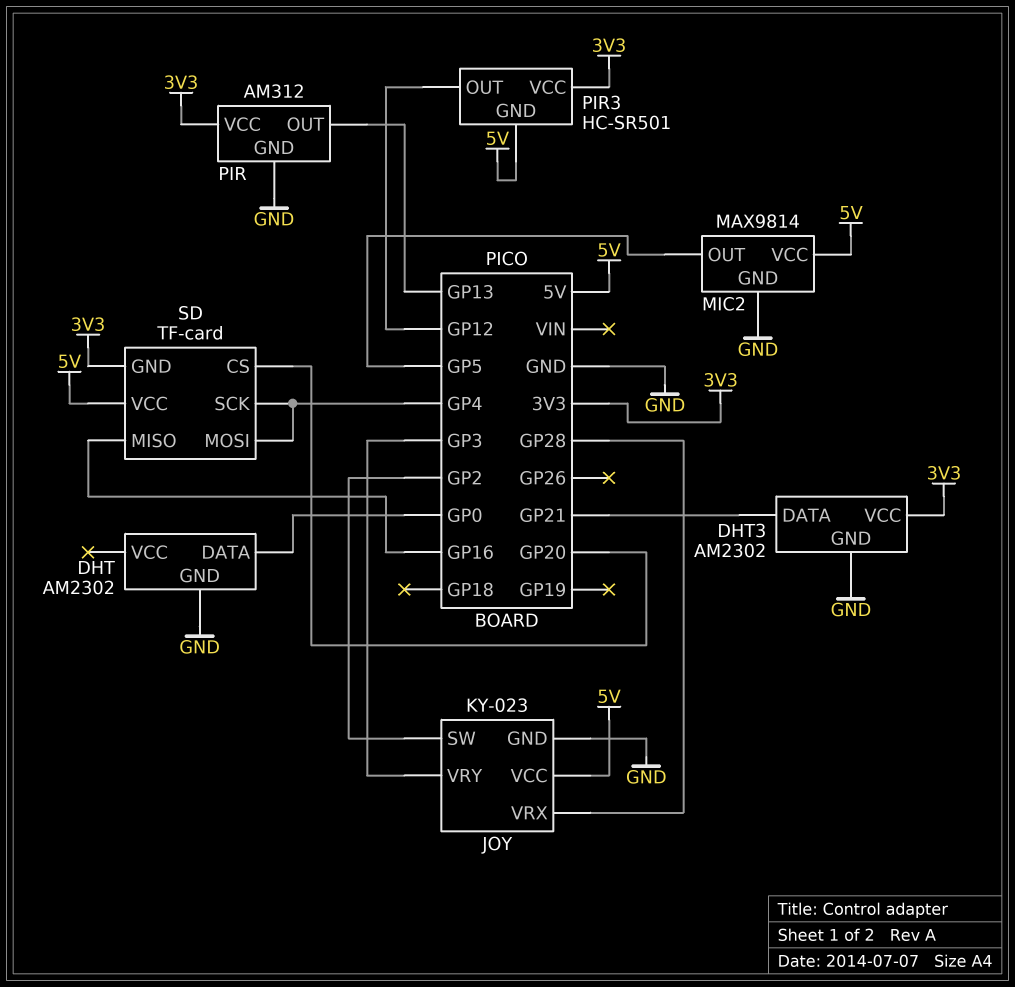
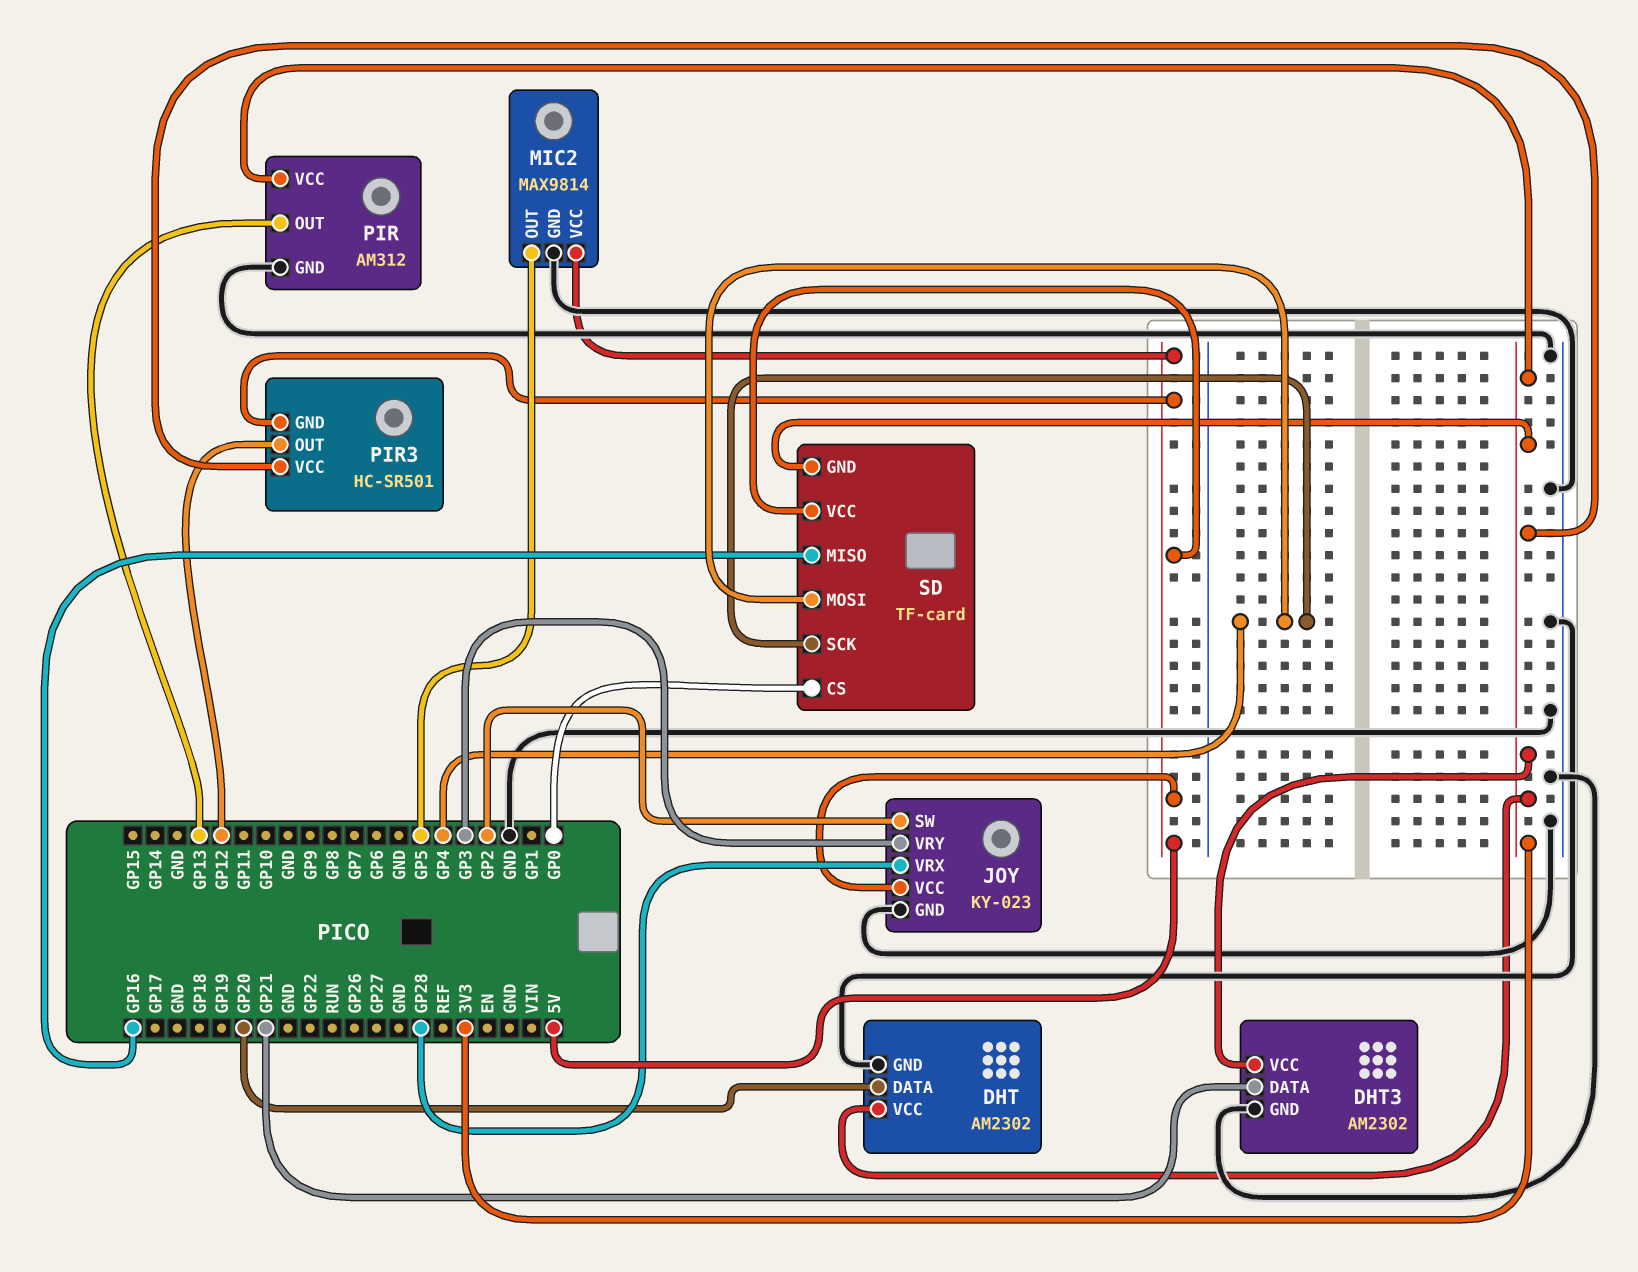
DHT pin DATA: GP0 -> GP20
DHT pin VCC: none -> 3V3
SD pin CS: GP20 -> GP0

